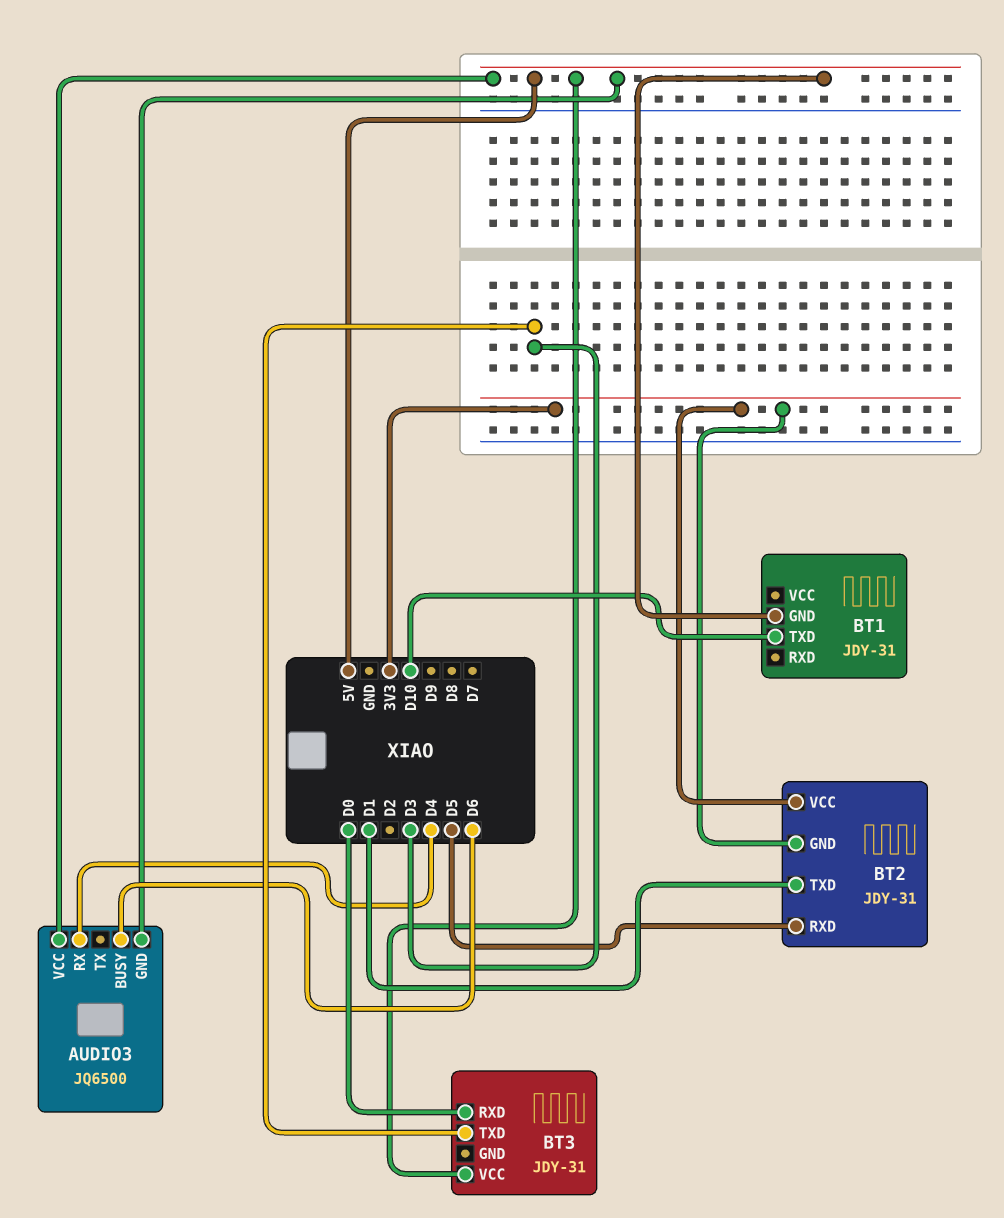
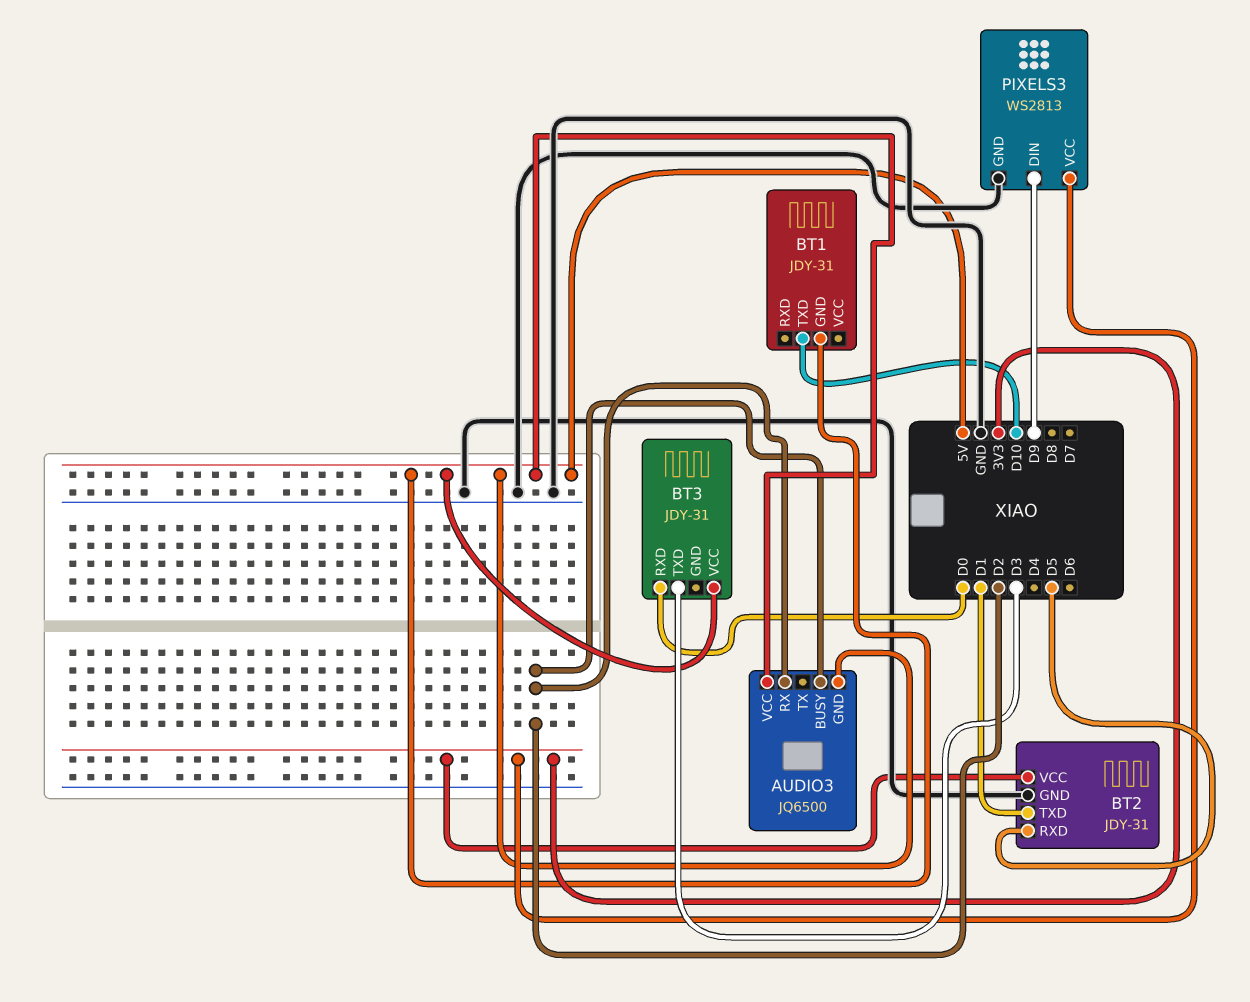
AUDIO3 pin BUSY: D6 -> D2
AUDIO3 pin RX: D4 -> D2
BT2 pin GND: 3V3 -> GND
PIXELS3: none -> WS2813
PIXELS3 pin DIN: none -> D9
PIXELS3 pin GND: none -> GND
PIXELS3 pin VCC: none -> 3V3

